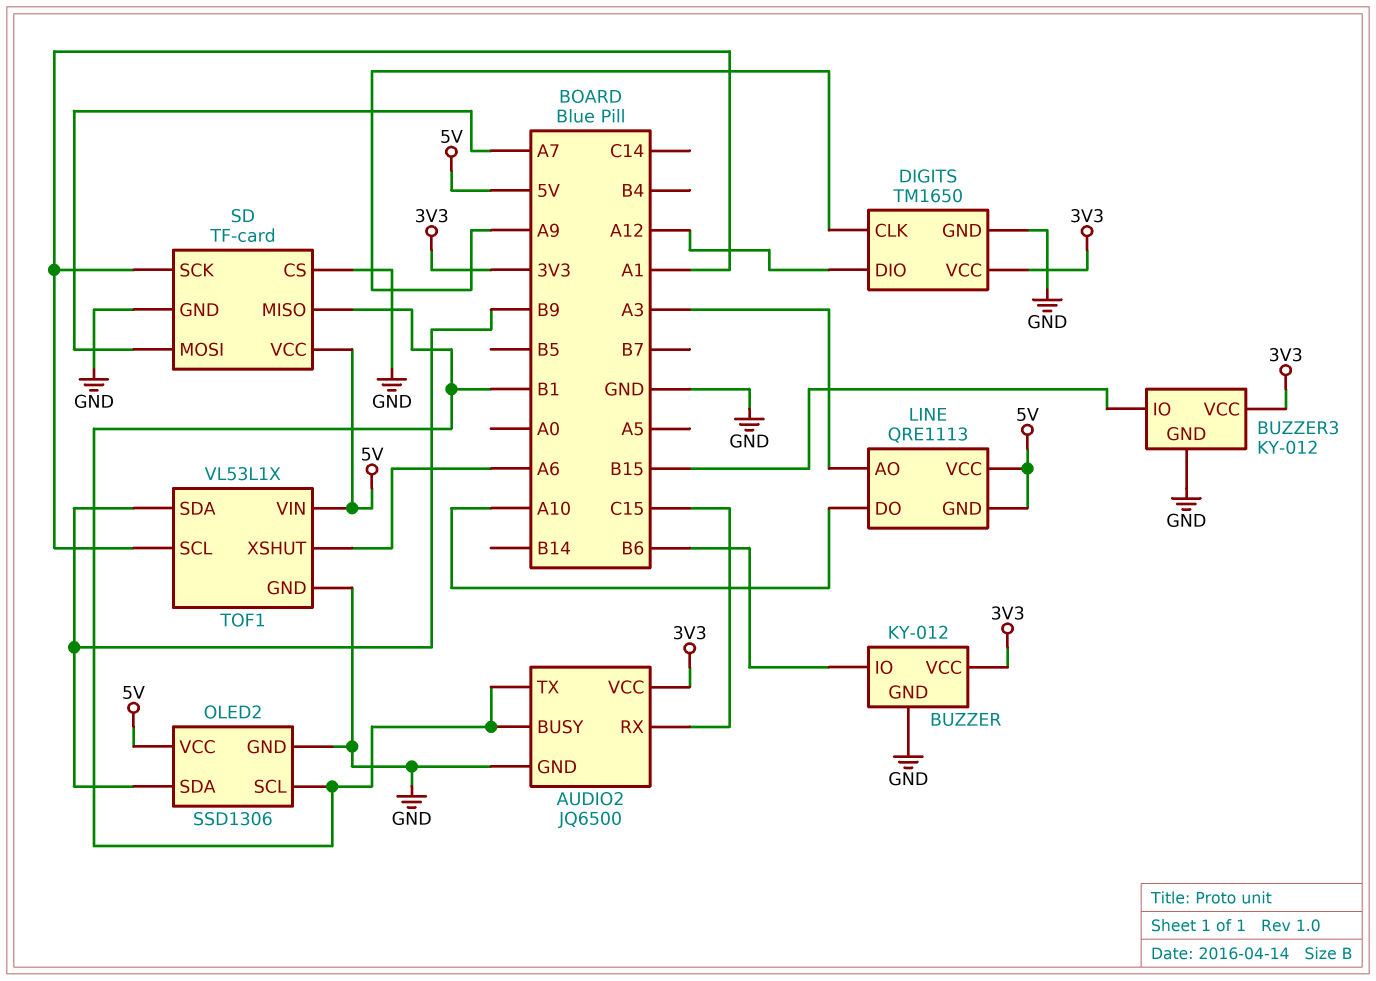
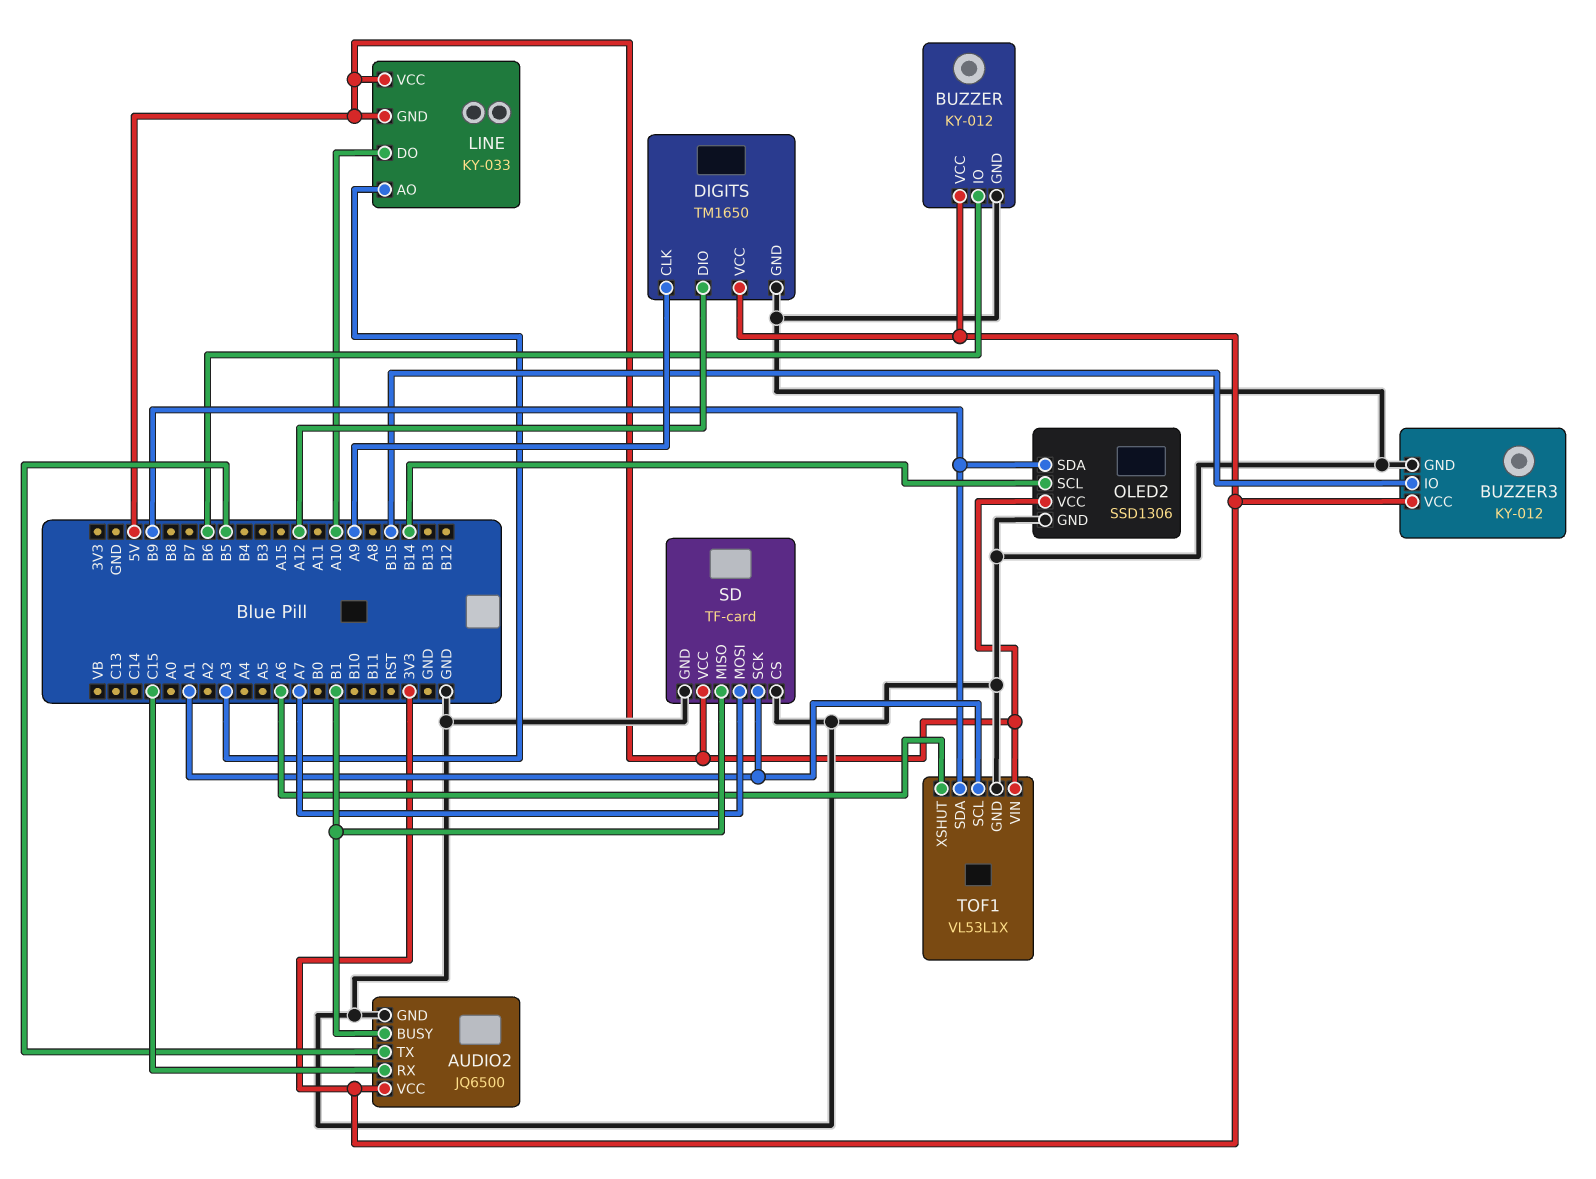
AUDIO2 pin TX: B1 -> B5
LINE: QRE1113 -> KY-033
OLED2 pin SCL: B1 -> B14

